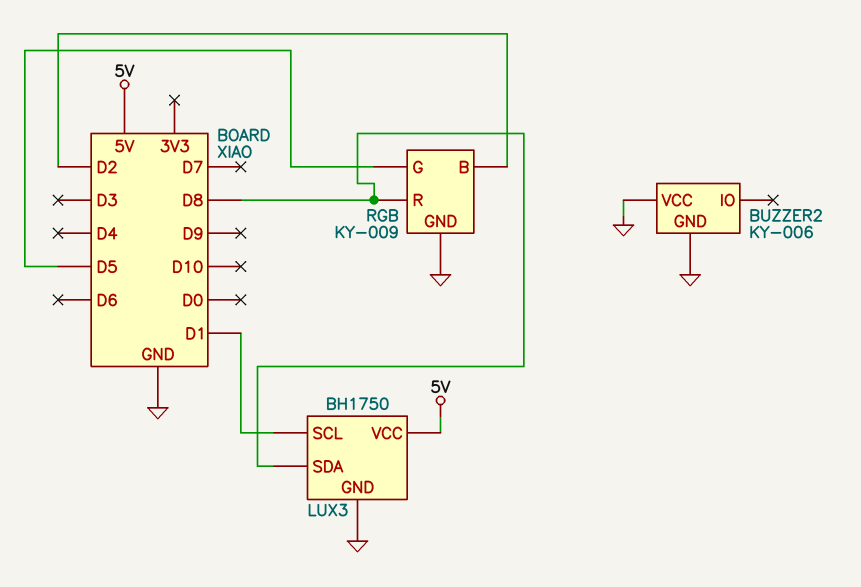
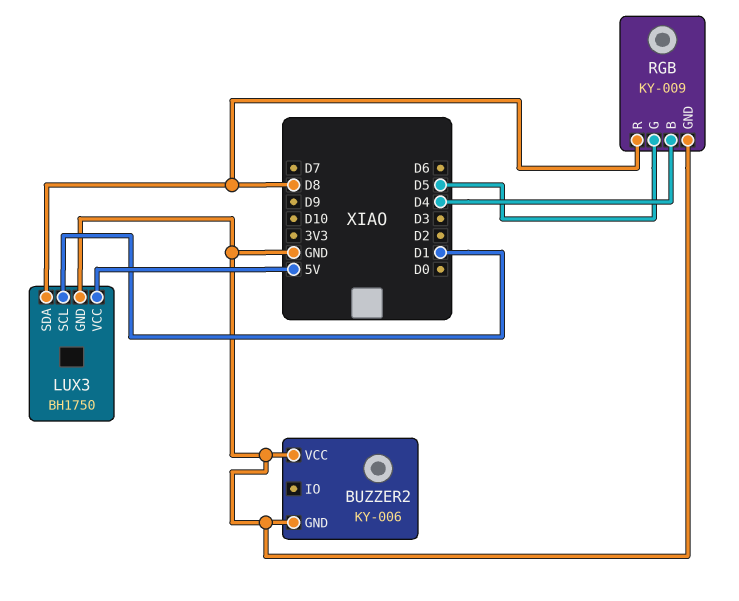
RGB pin B: D2 -> D4

